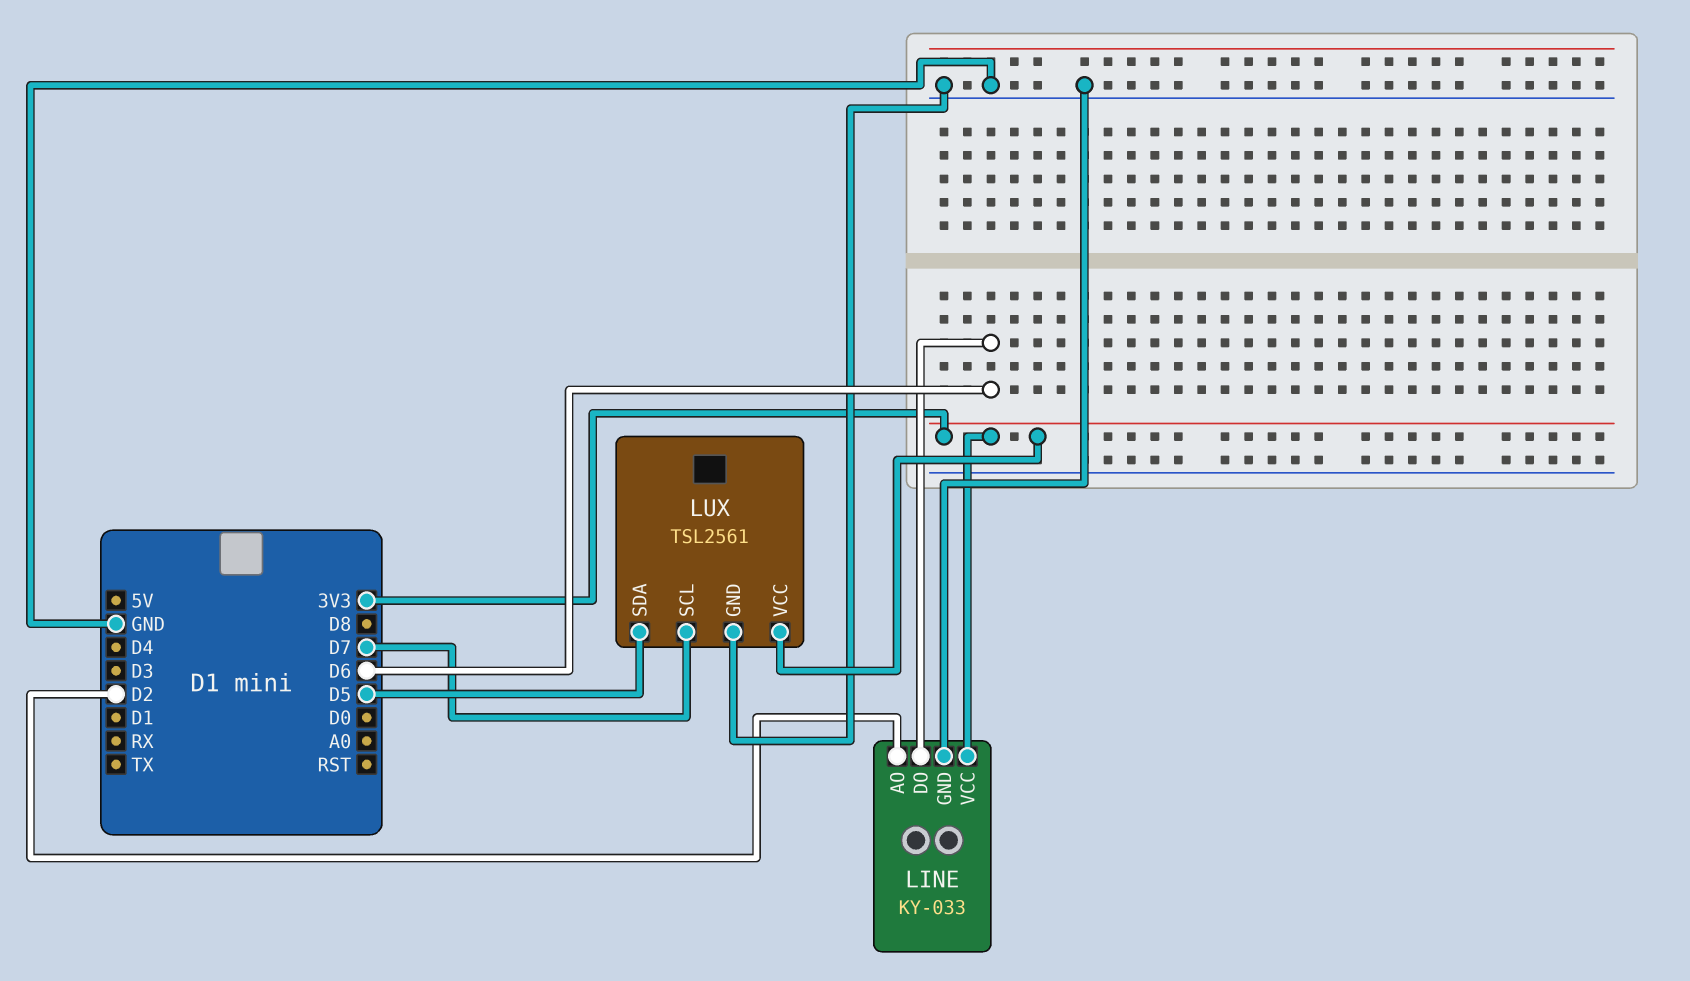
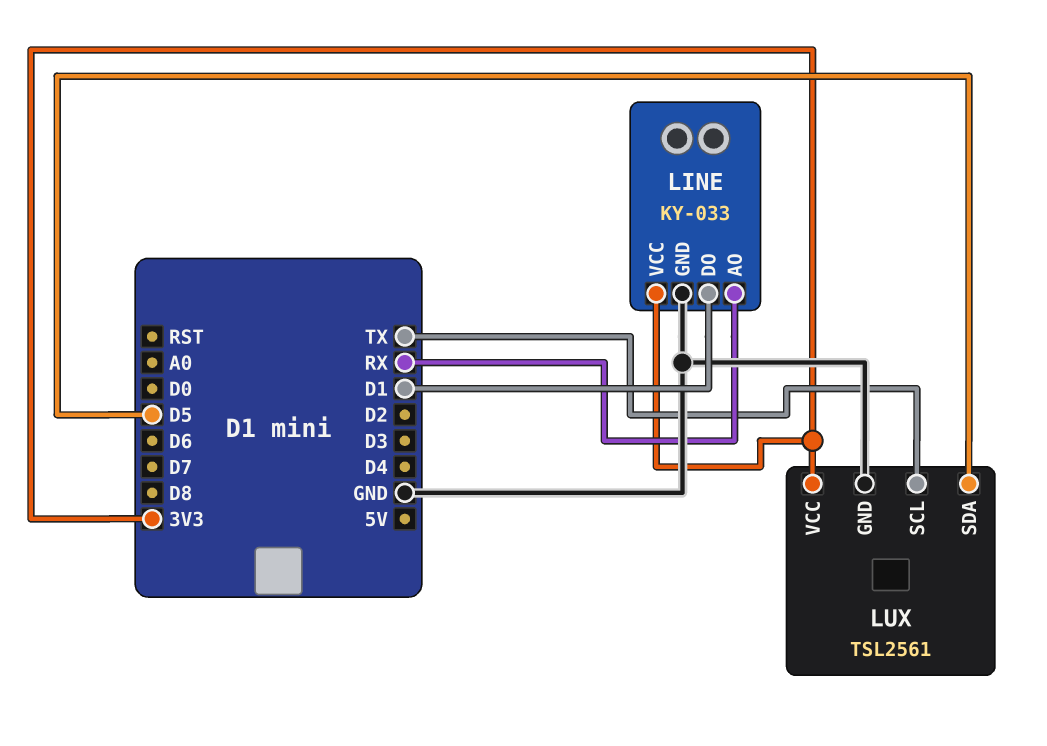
LINE pin AO: D2 -> RX
LINE pin DO: D6 -> D1
LUX pin SCL: D7 -> TX

